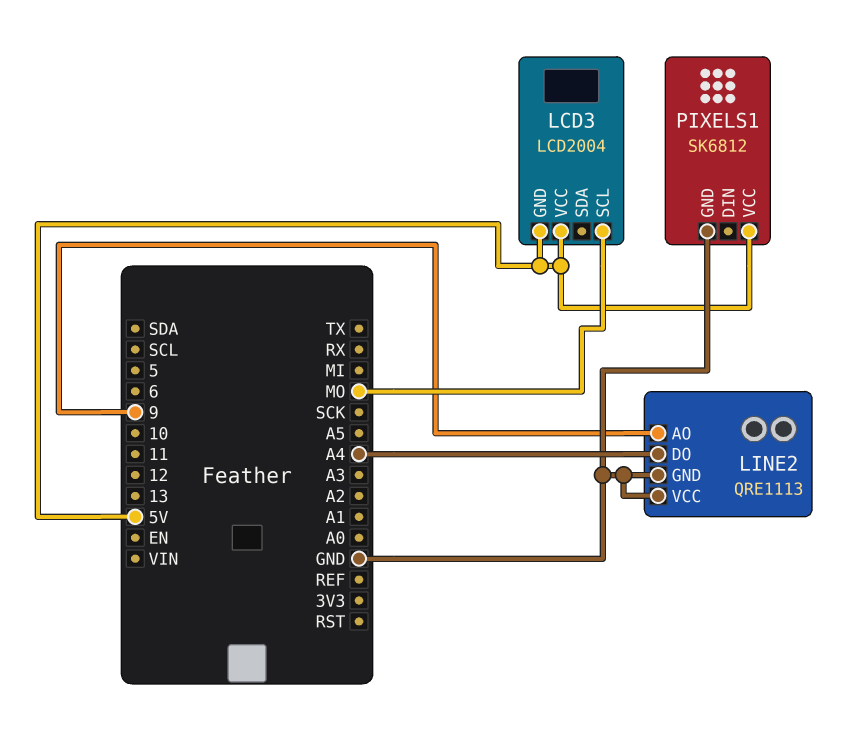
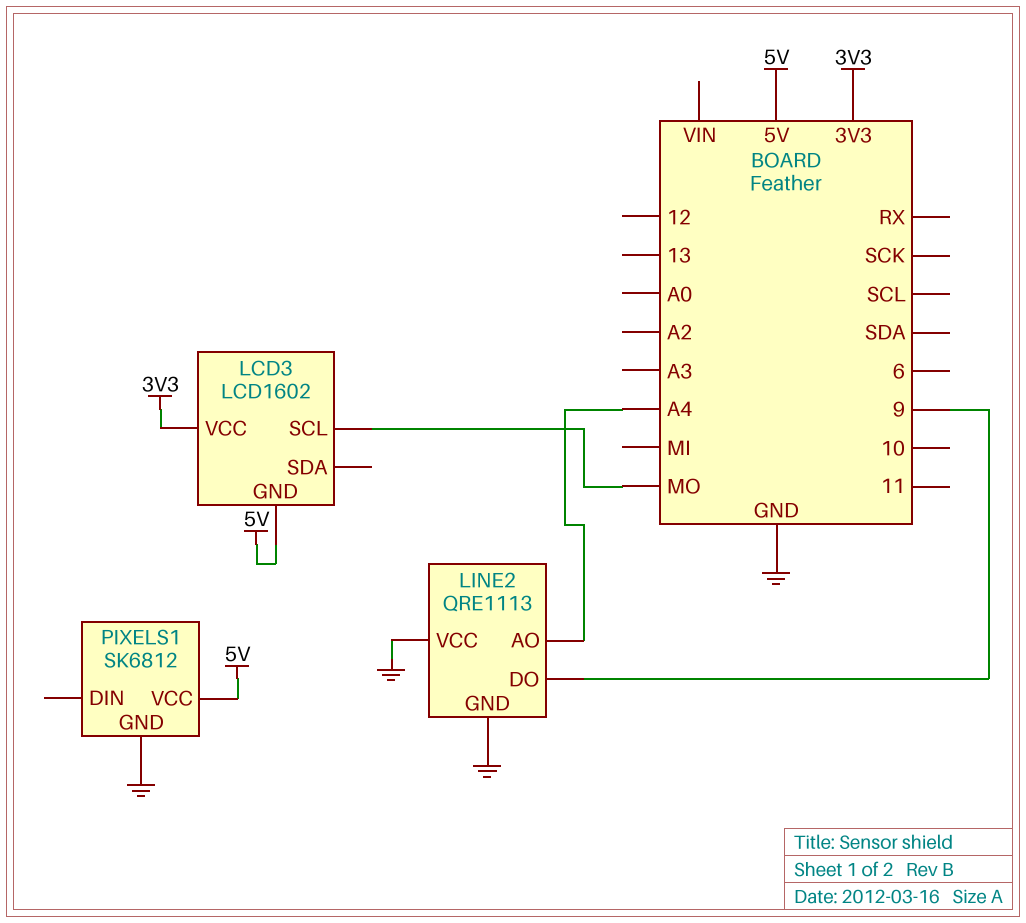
LCD3: LCD2004 -> LCD1602
LCD3 pin VCC: 5V -> 3V3
LINE2 pin AO: 9 -> A4
LINE2 pin DO: A4 -> 9

